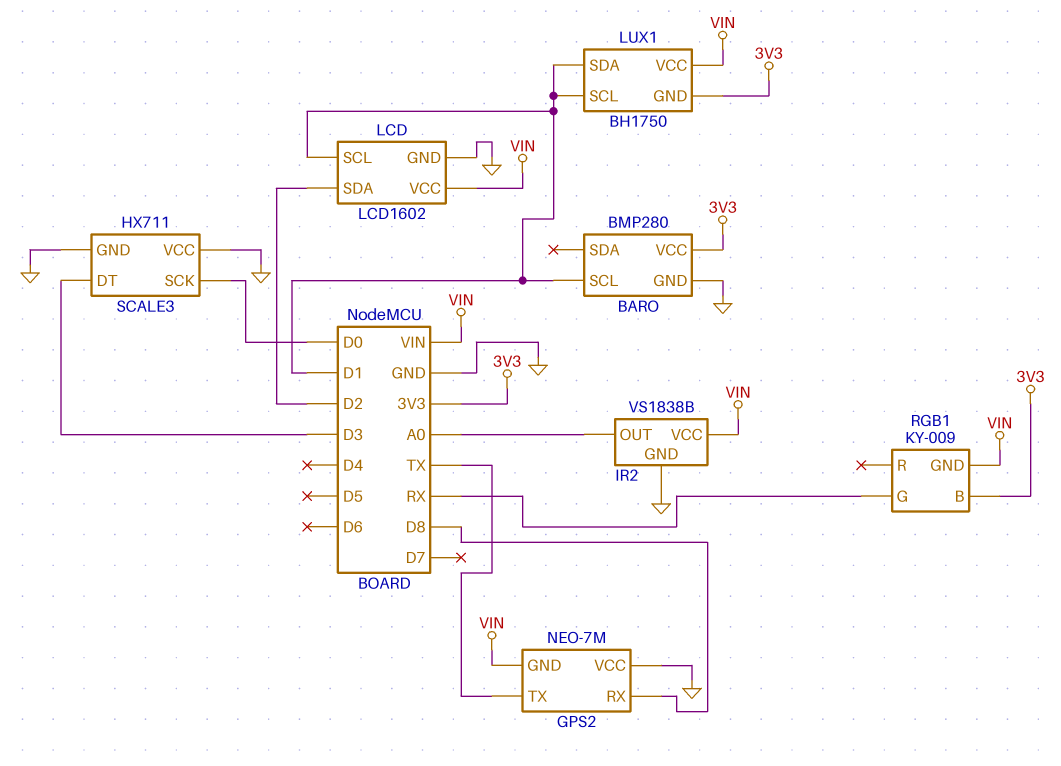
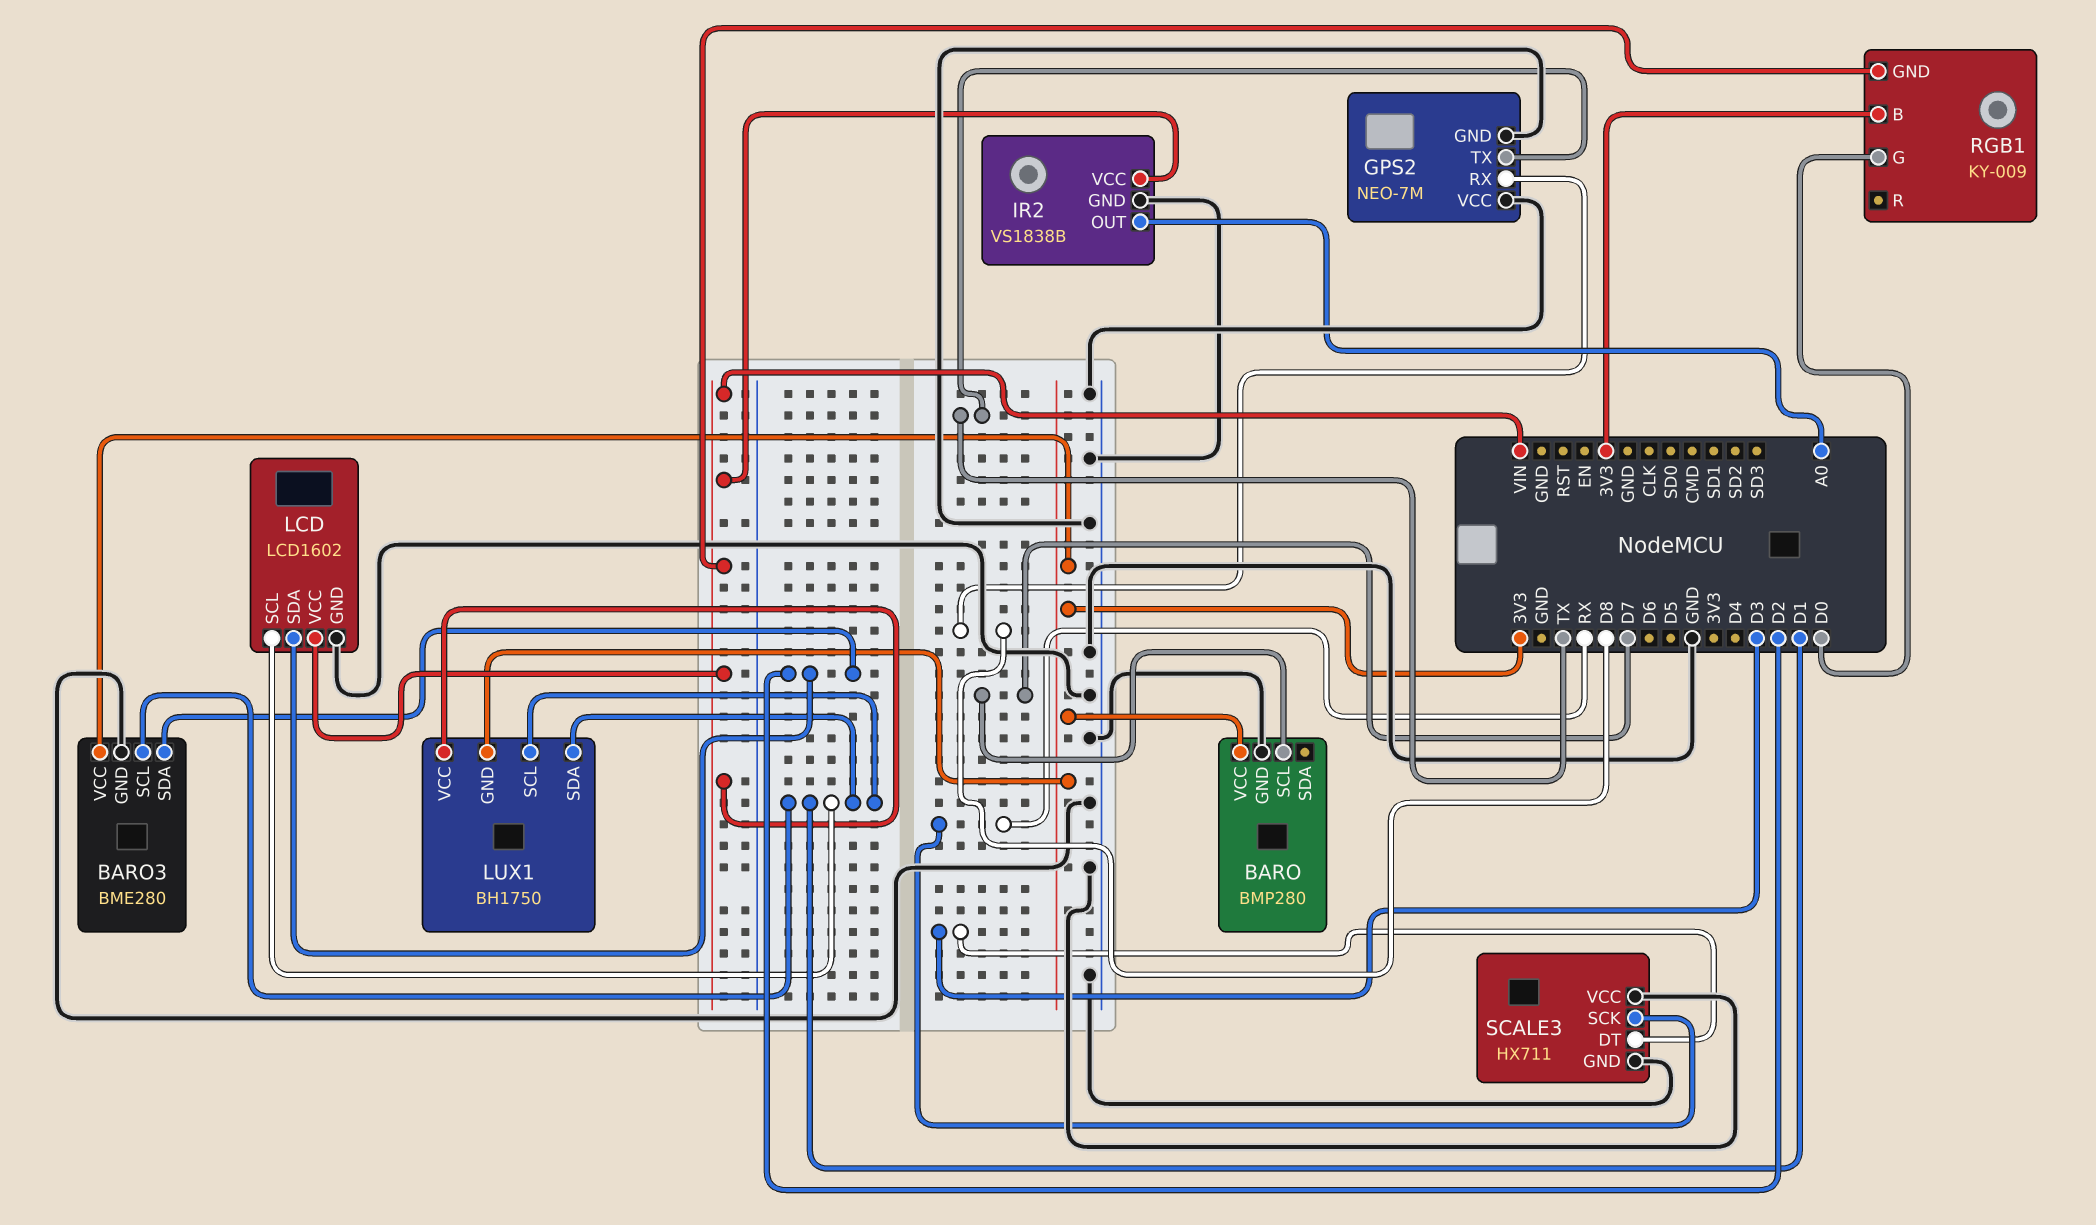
BARO pin SCL: D1 -> D7
BARO3: none -> BME280
BARO3 pin GND: none -> GND
BARO3 pin SCL: none -> D1
BARO3 pin SDA: none -> D2
BARO3 pin VCC: none -> 3V3
GPS2 pin GND: VIN -> GND
RGB1 pin G: RX -> D0
SCALE3 pin SCK: D0 -> RX

